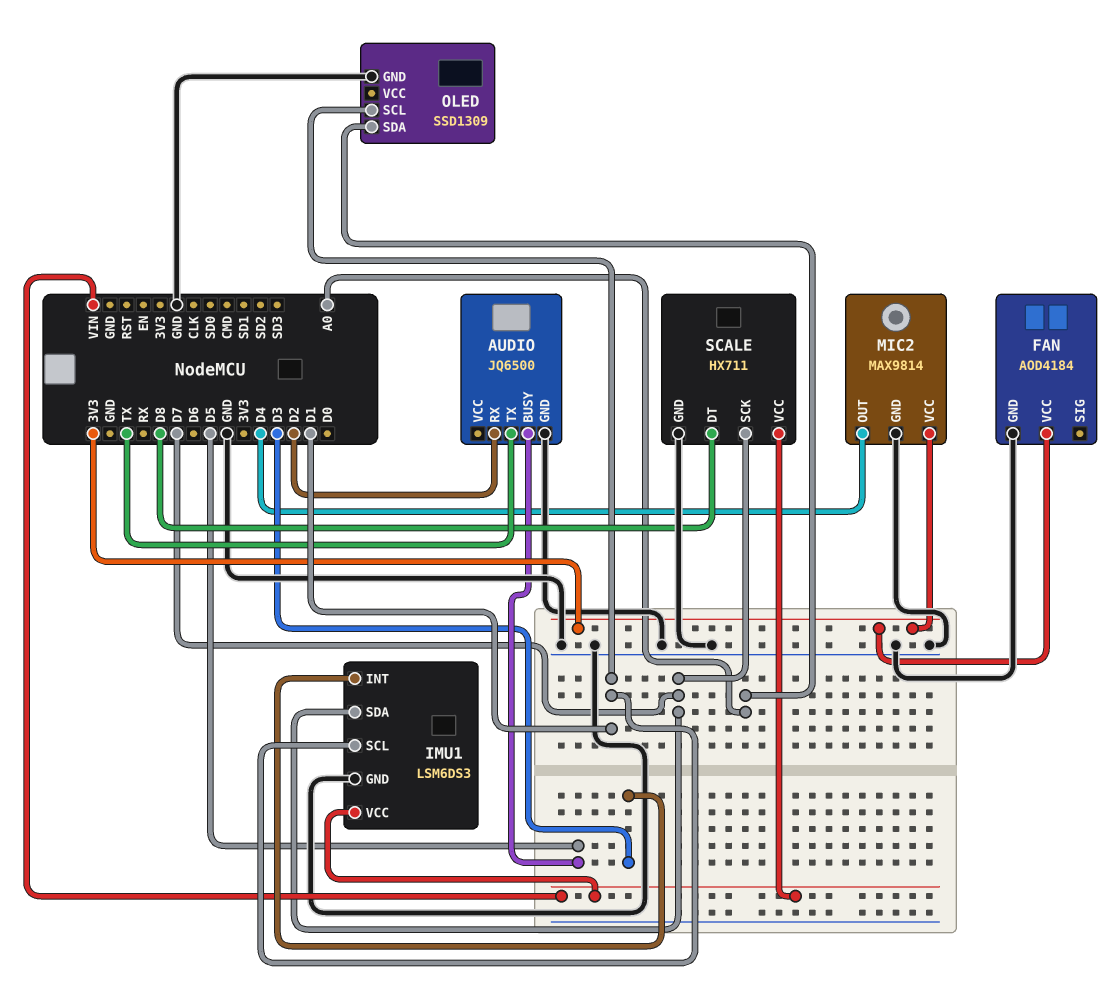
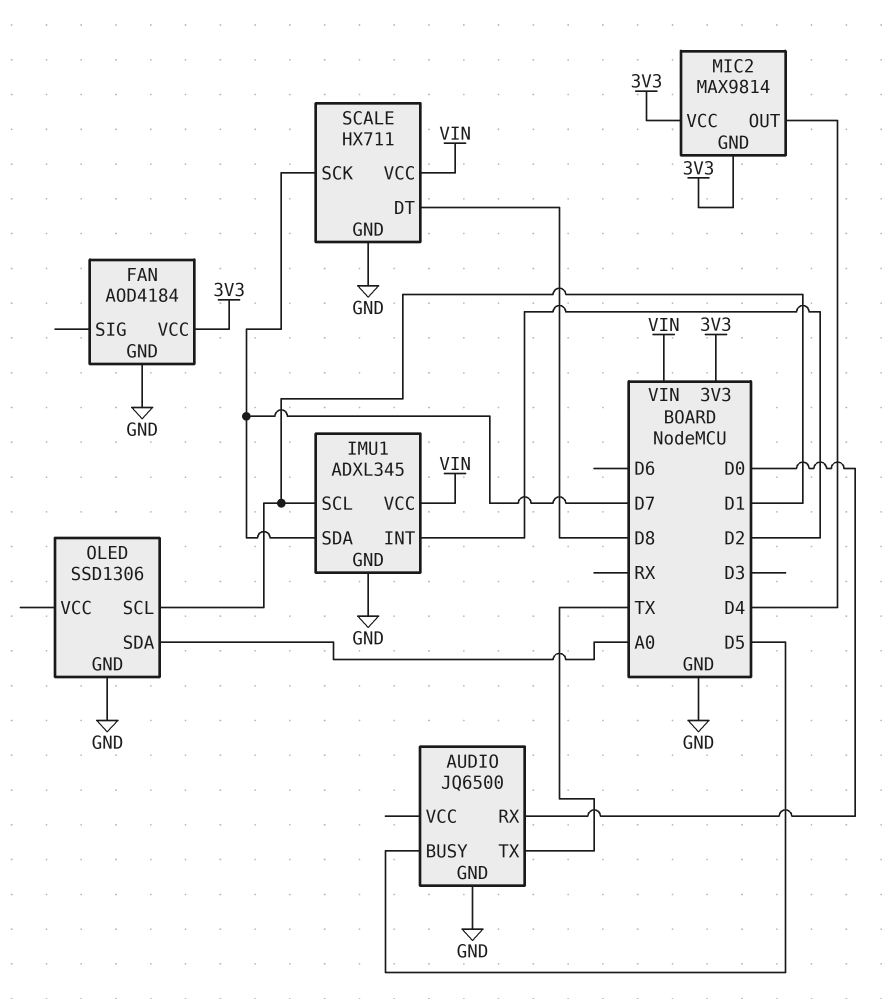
AUDIO pin RX: D2 -> D0
IMU1: LSM6DS3 -> ADXL345
IMU1 pin INT: D3 -> D2
MIC2 pin GND: GND -> 3V3
OLED: SSD1309 -> SSD1306

